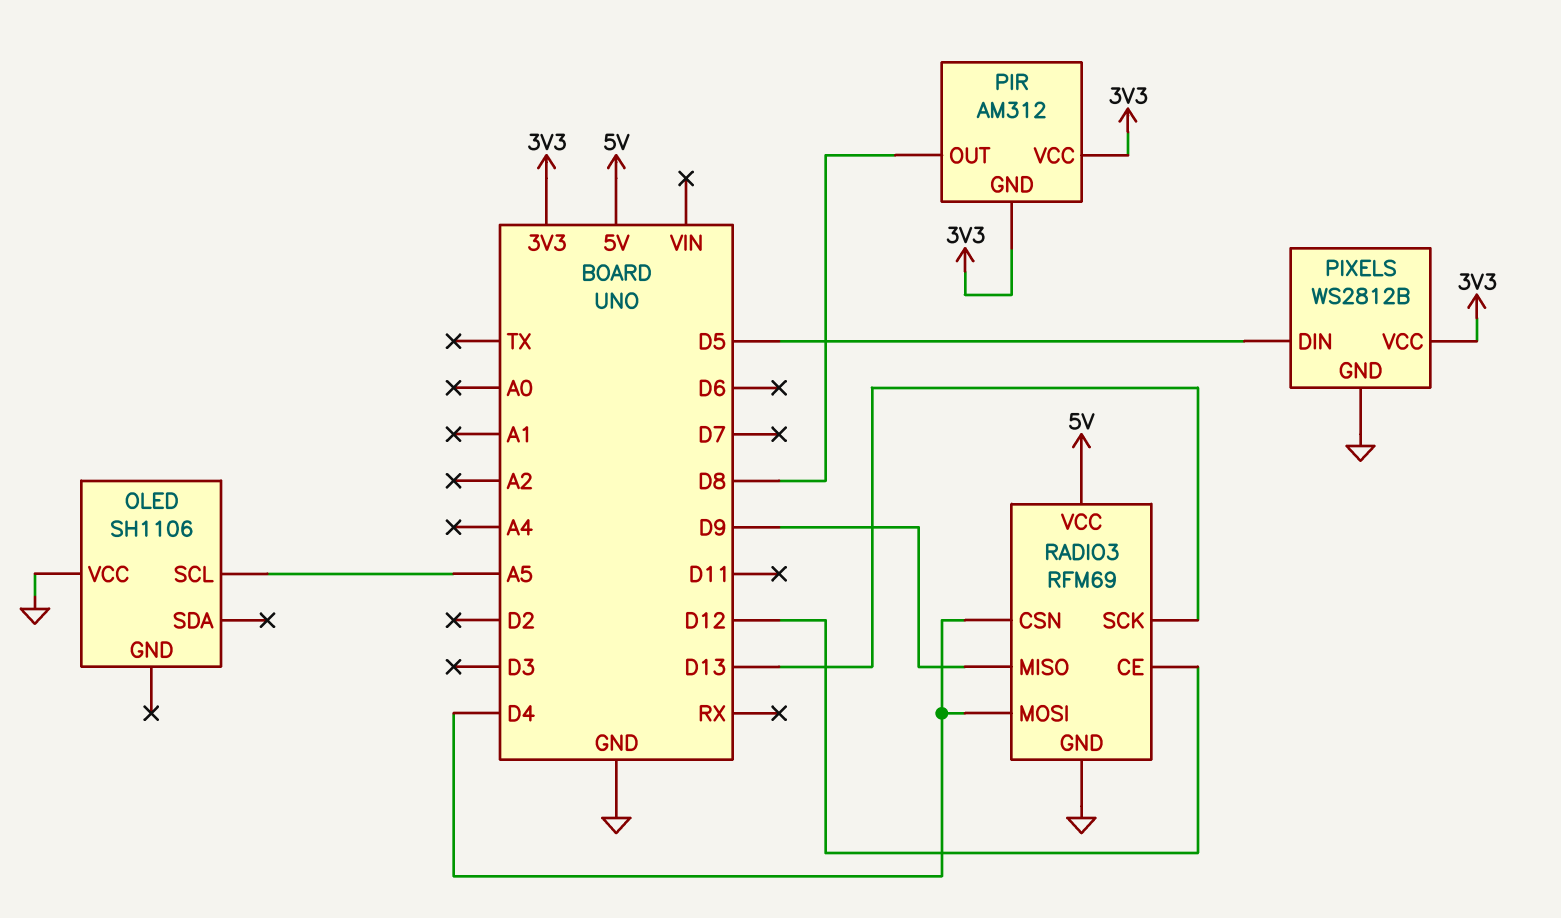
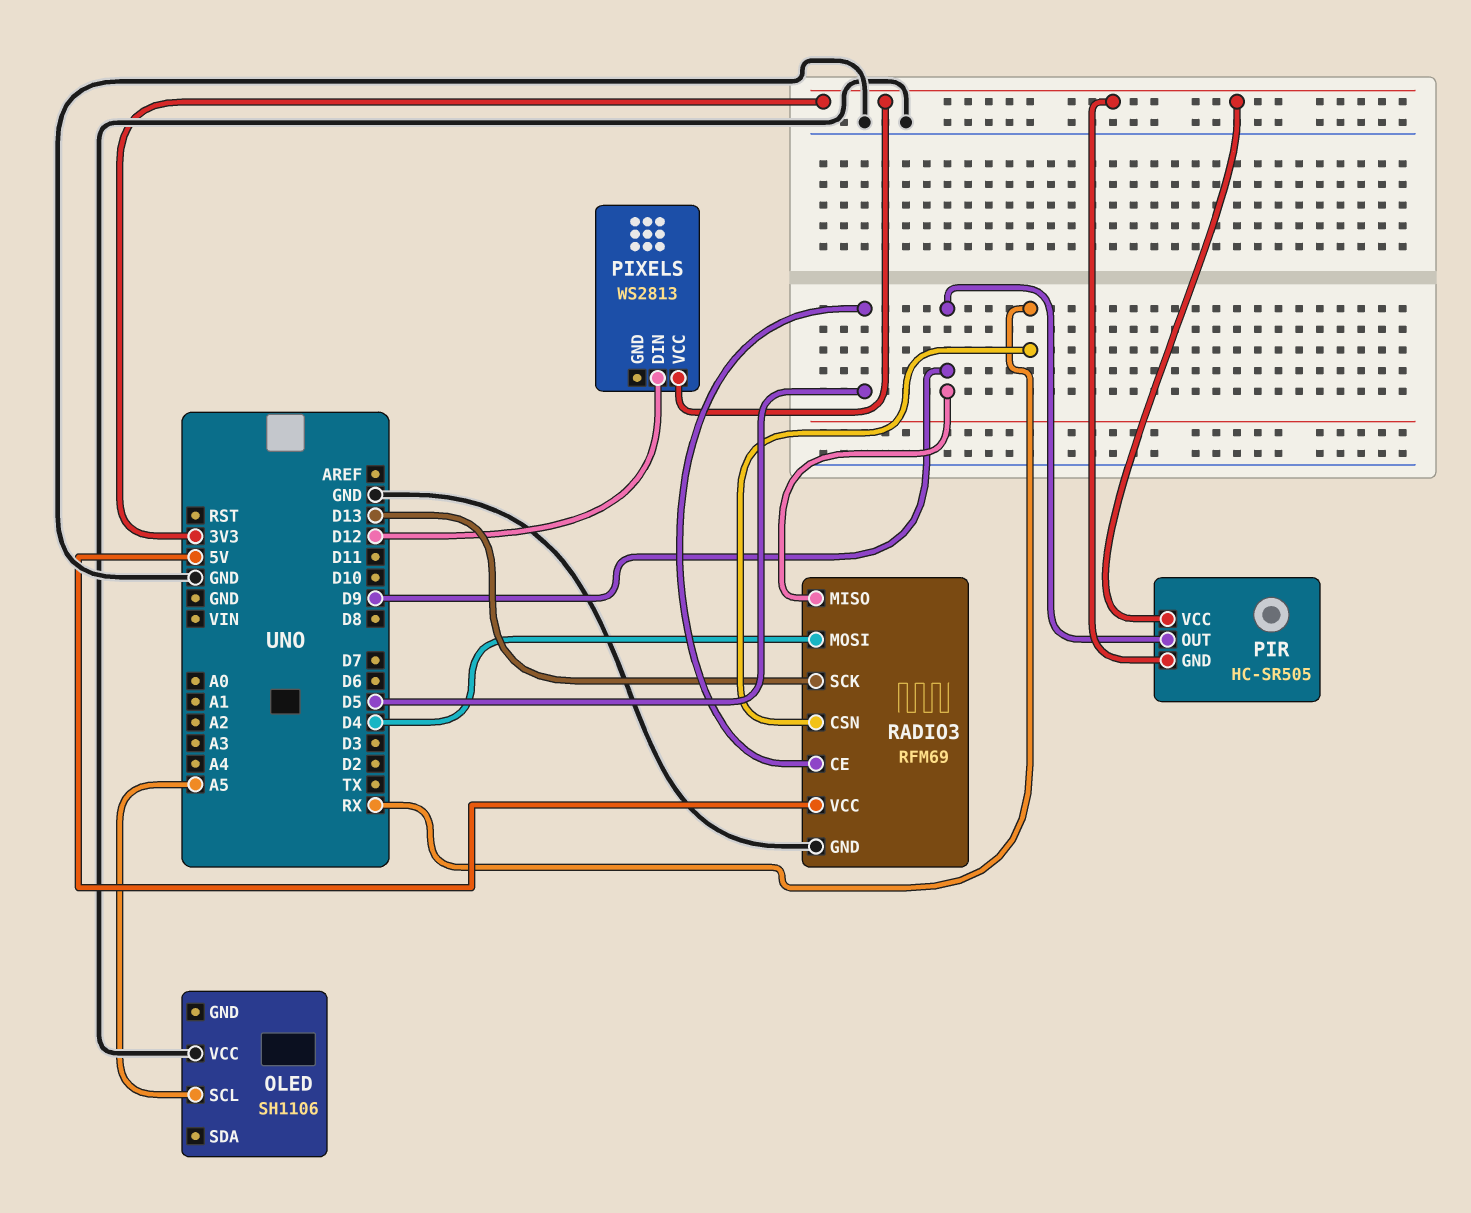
PIR: AM312 -> HC-SR505
PIR pin OUT: D8 -> D9
PIXELS: WS2812B -> WS2813
PIXELS pin DIN: D5 -> D12
PIXELS pin GND: GND -> none
RADIO3 pin CE: D12 -> D5
RADIO3 pin CSN: D4 -> RX

